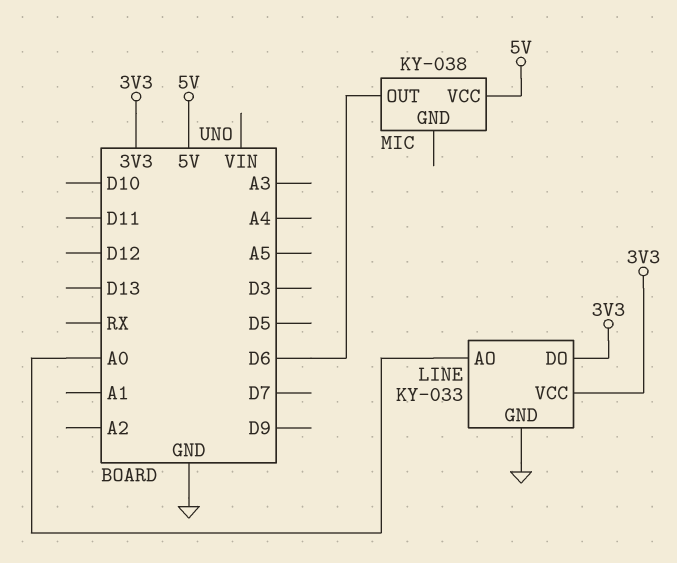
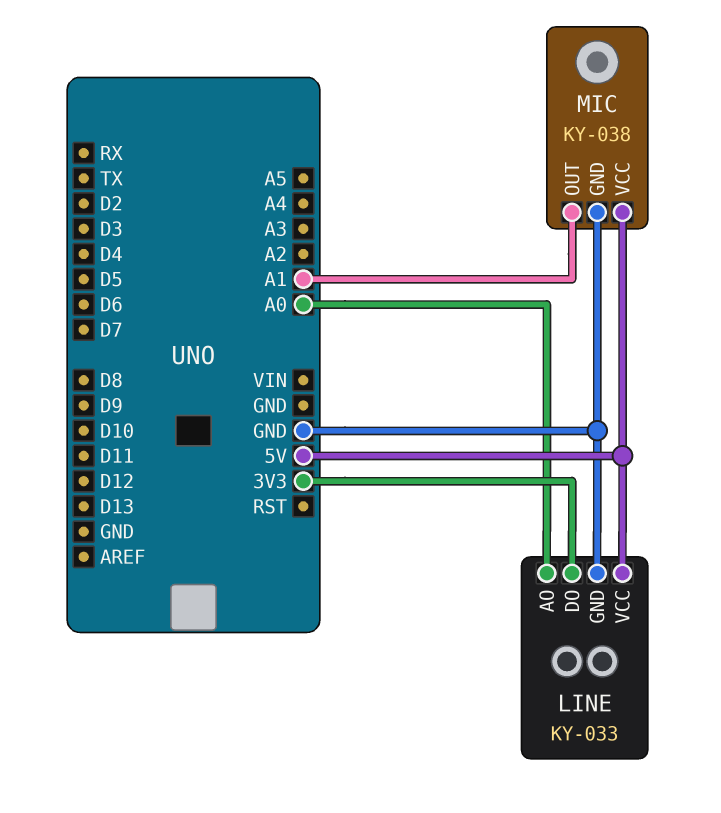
LINE pin VCC: 3V3 -> 5V
MIC pin GND: none -> GND
MIC pin OUT: D6 -> A1

